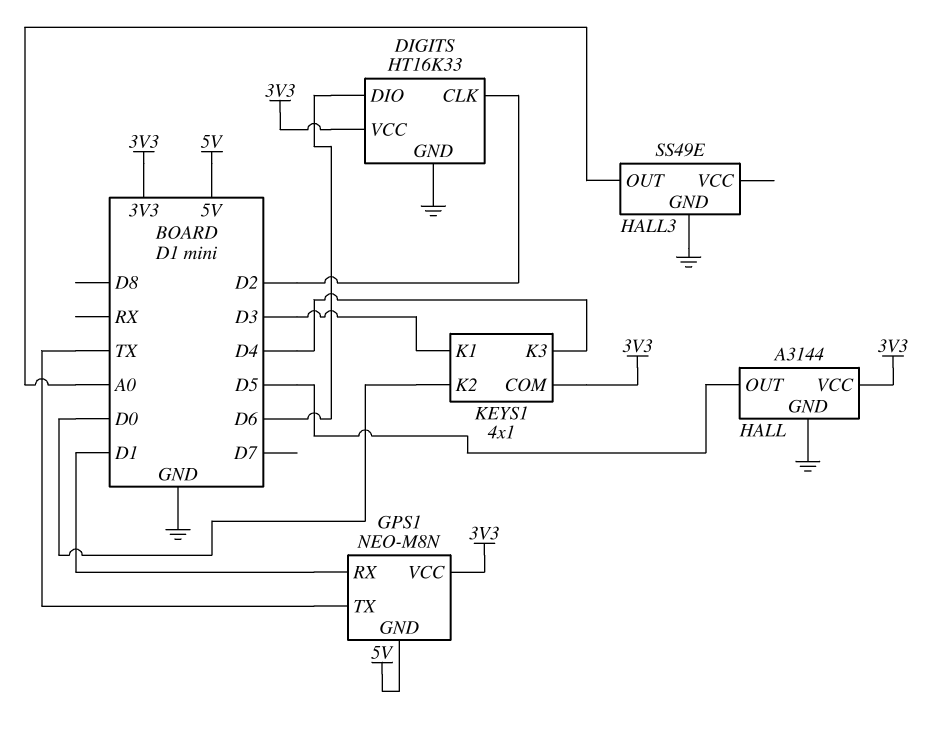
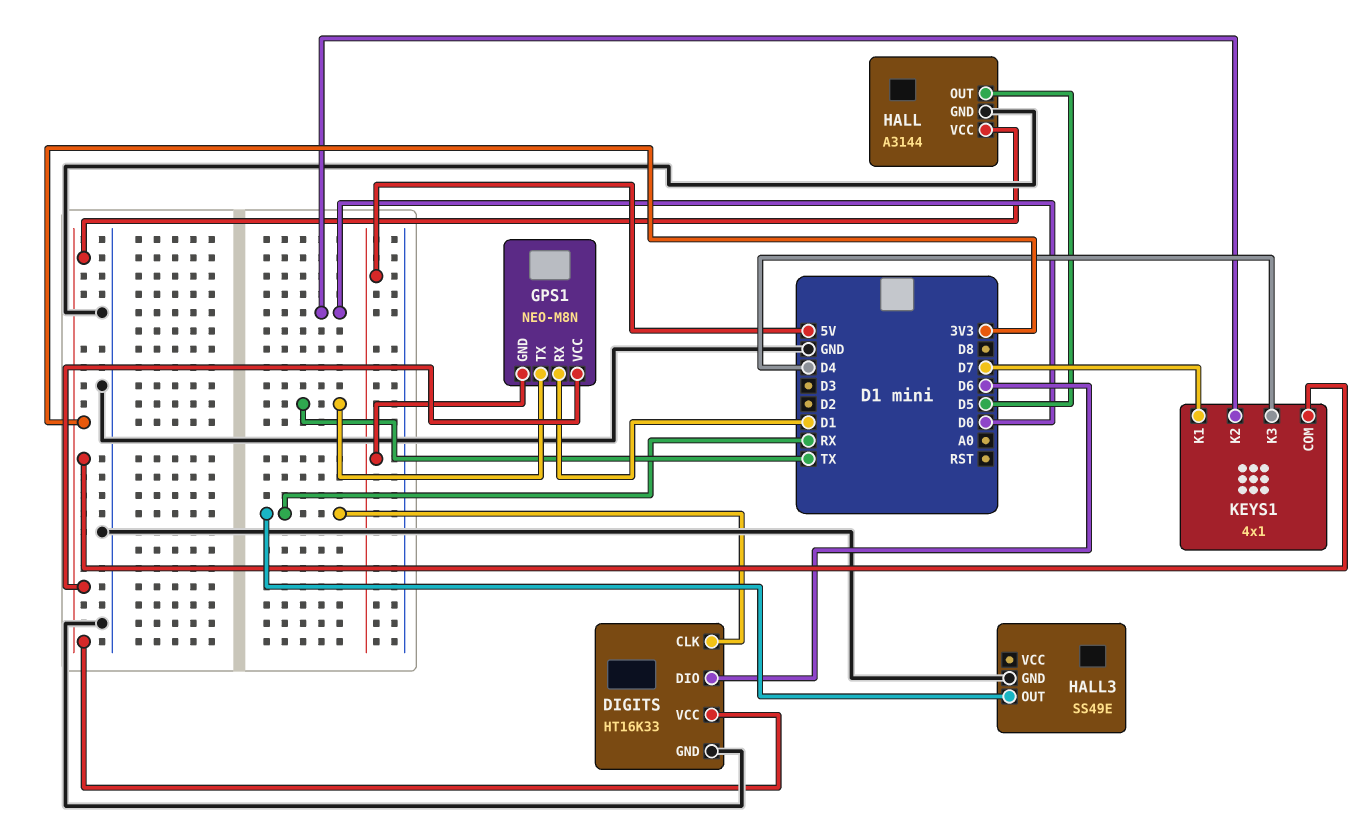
DIGITS pin CLK: D2 -> RX
HALL3 pin OUT: A0 -> RX
KEYS1 pin K1: D3 -> D7

